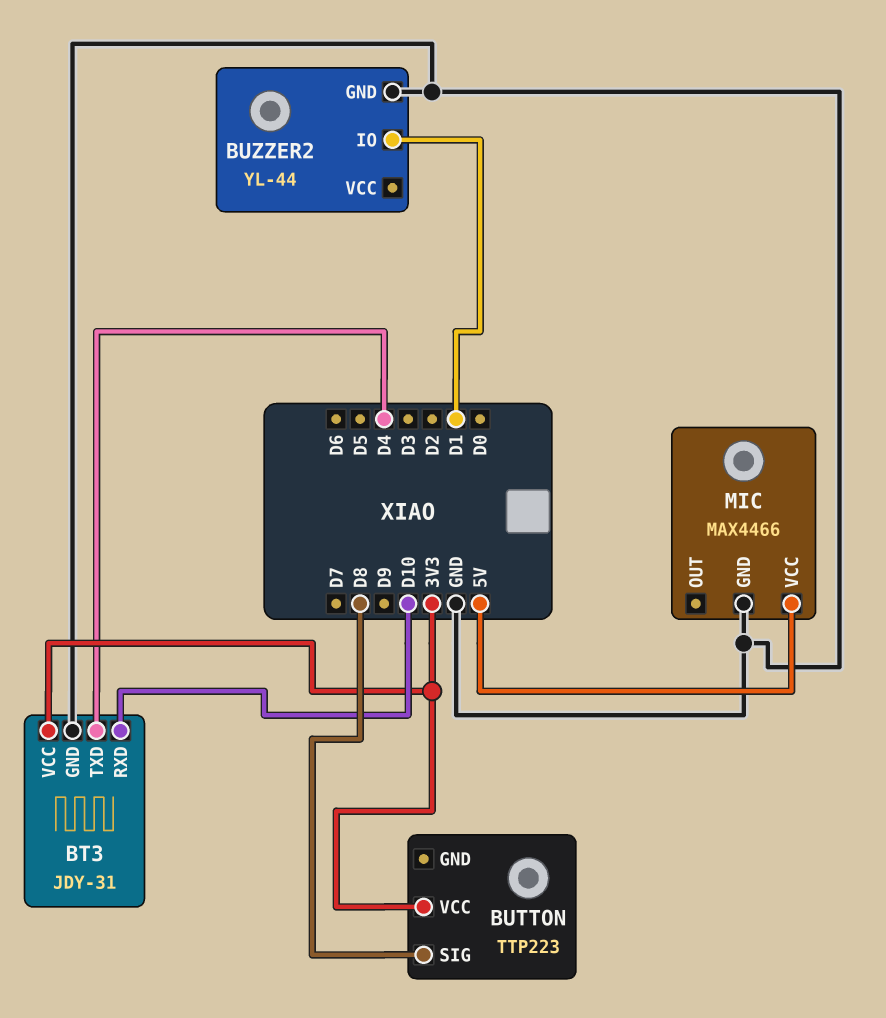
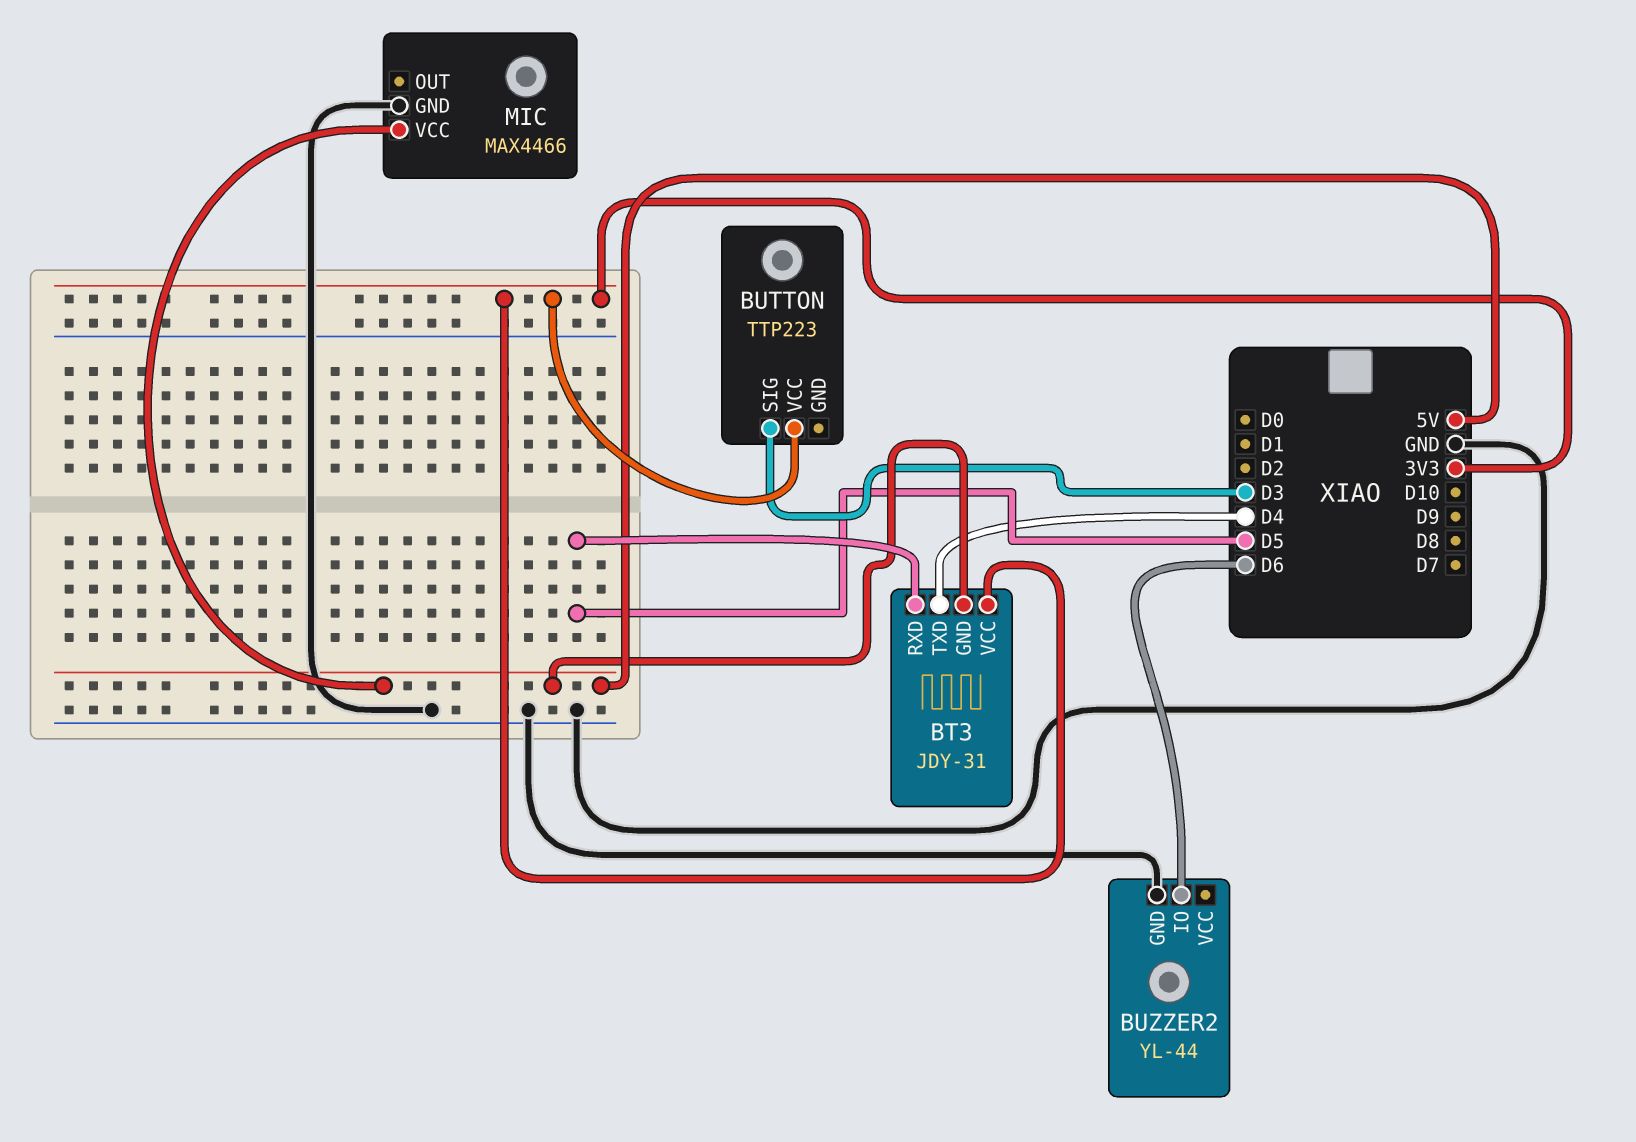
BT3 pin GND: GND -> 5V
BT3 pin RXD: D10 -> D5
BUTTON pin SIG: D8 -> D3
BUZZER2 pin IO: D1 -> D6

